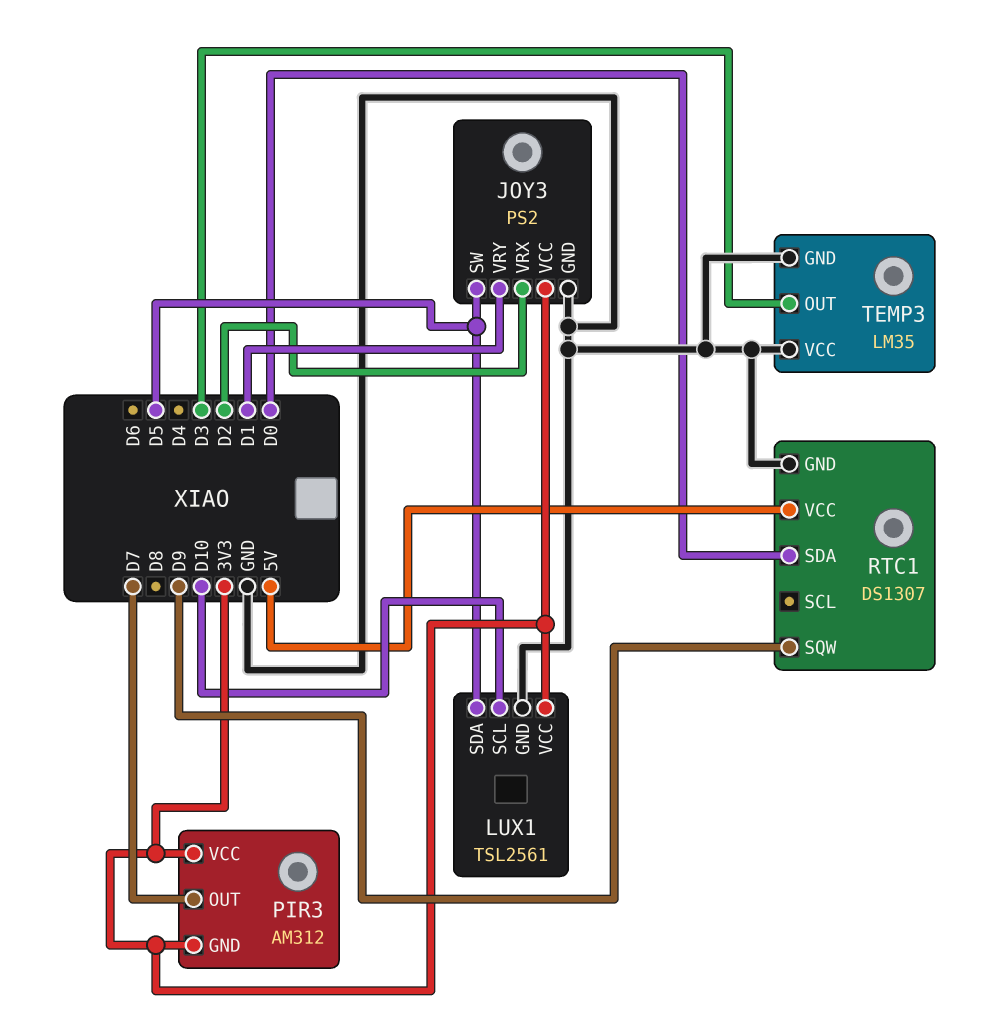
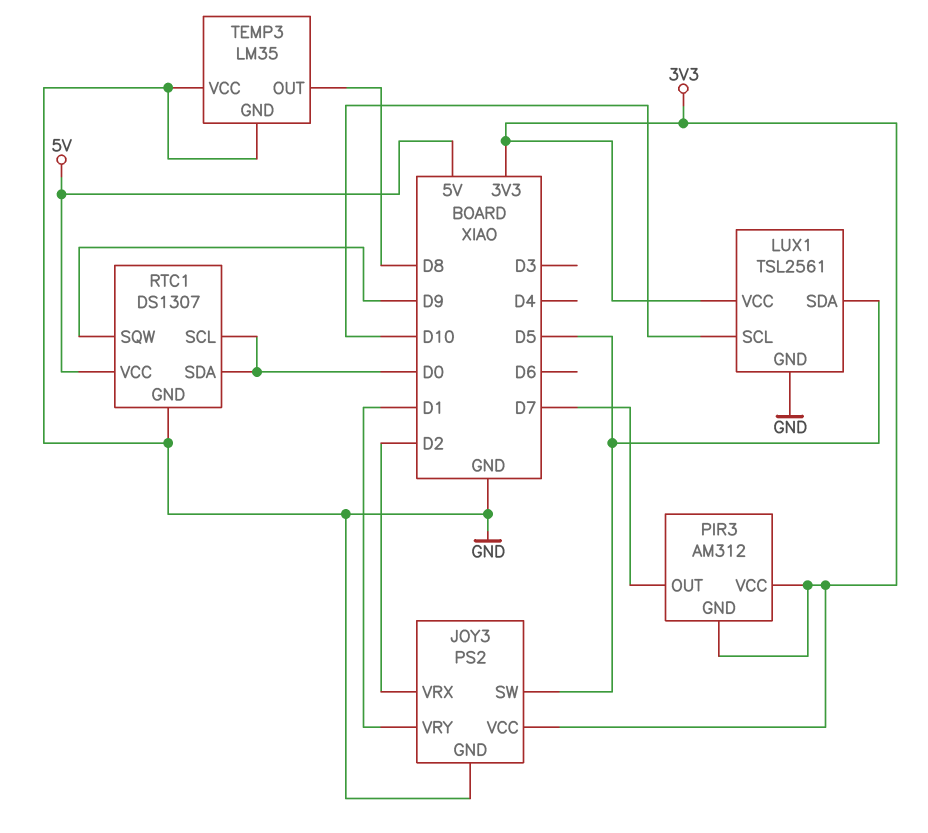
RTC1 pin SCL: none -> D0
TEMP3 pin OUT: D3 -> D8

